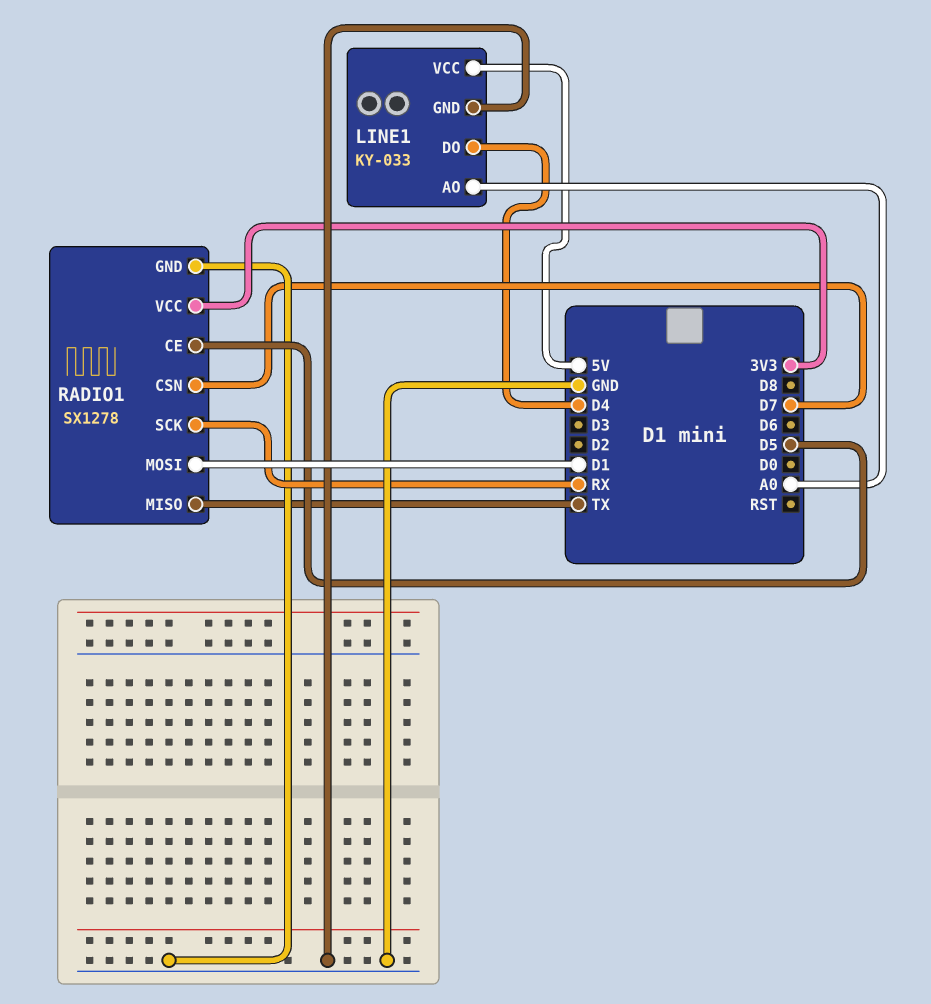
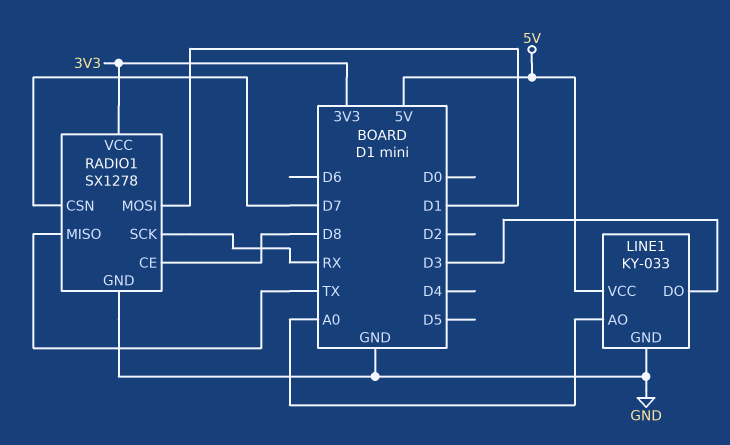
LINE1 pin DO: D4 -> D3
RADIO1 pin CE: D5 -> D8

